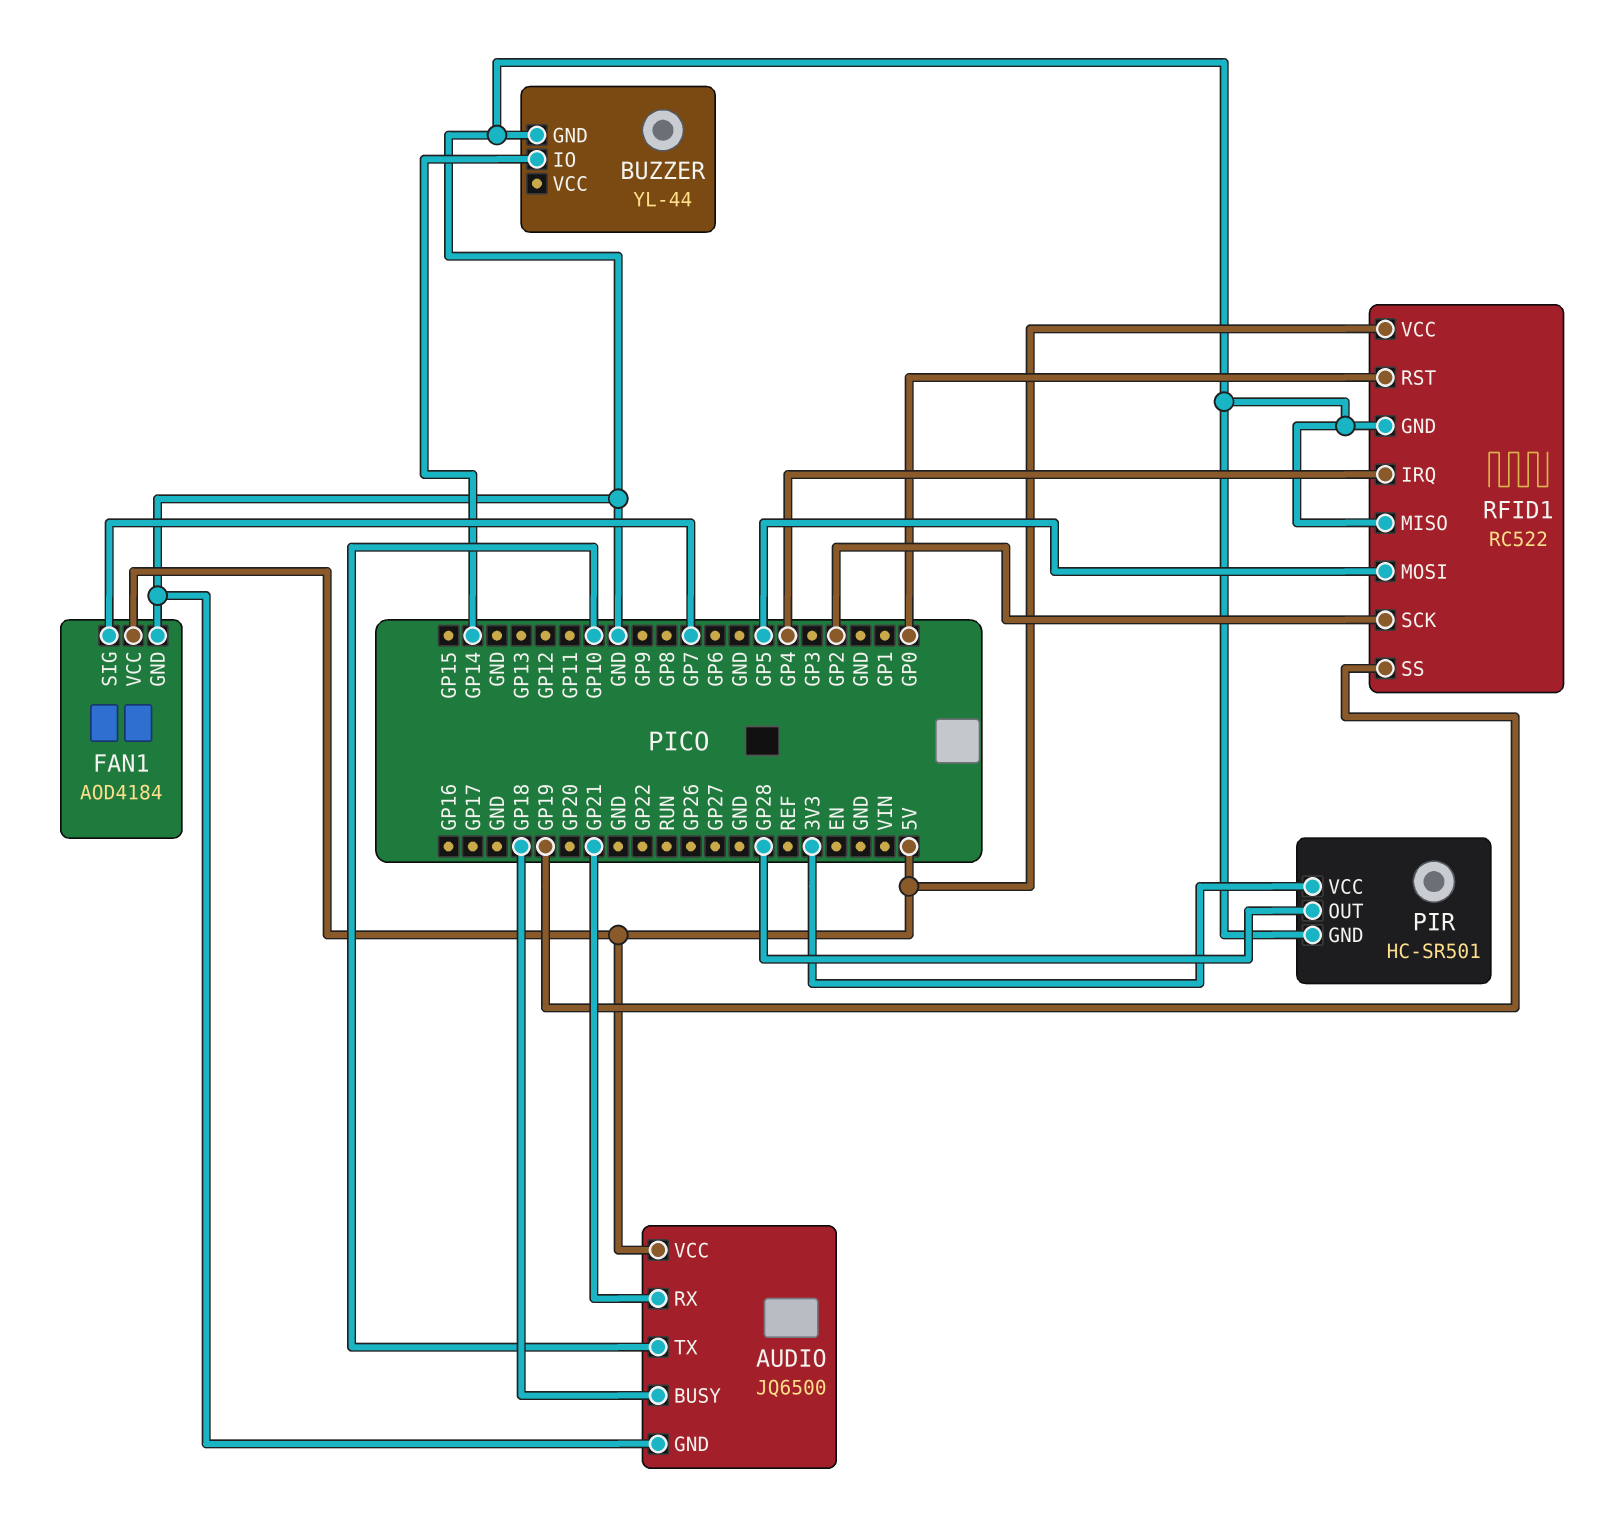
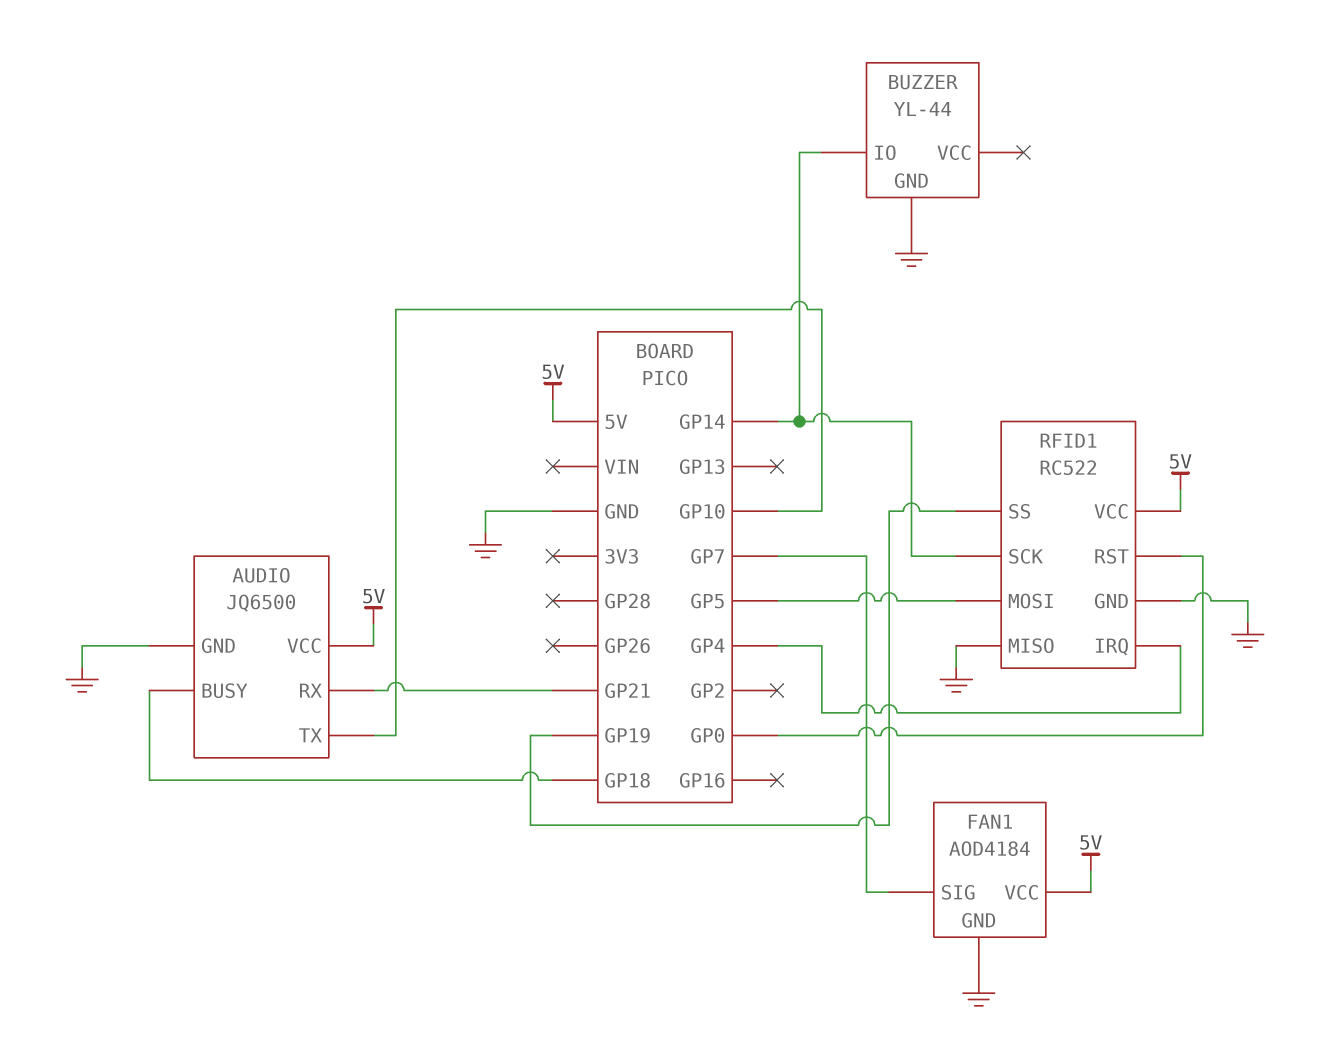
PIR: HC-SR501 -> none
PIR pin GND: GND -> none
PIR pin OUT: GP28 -> none
PIR pin VCC: 3V3 -> none
RFID1 pin SCK: GP2 -> GP14

